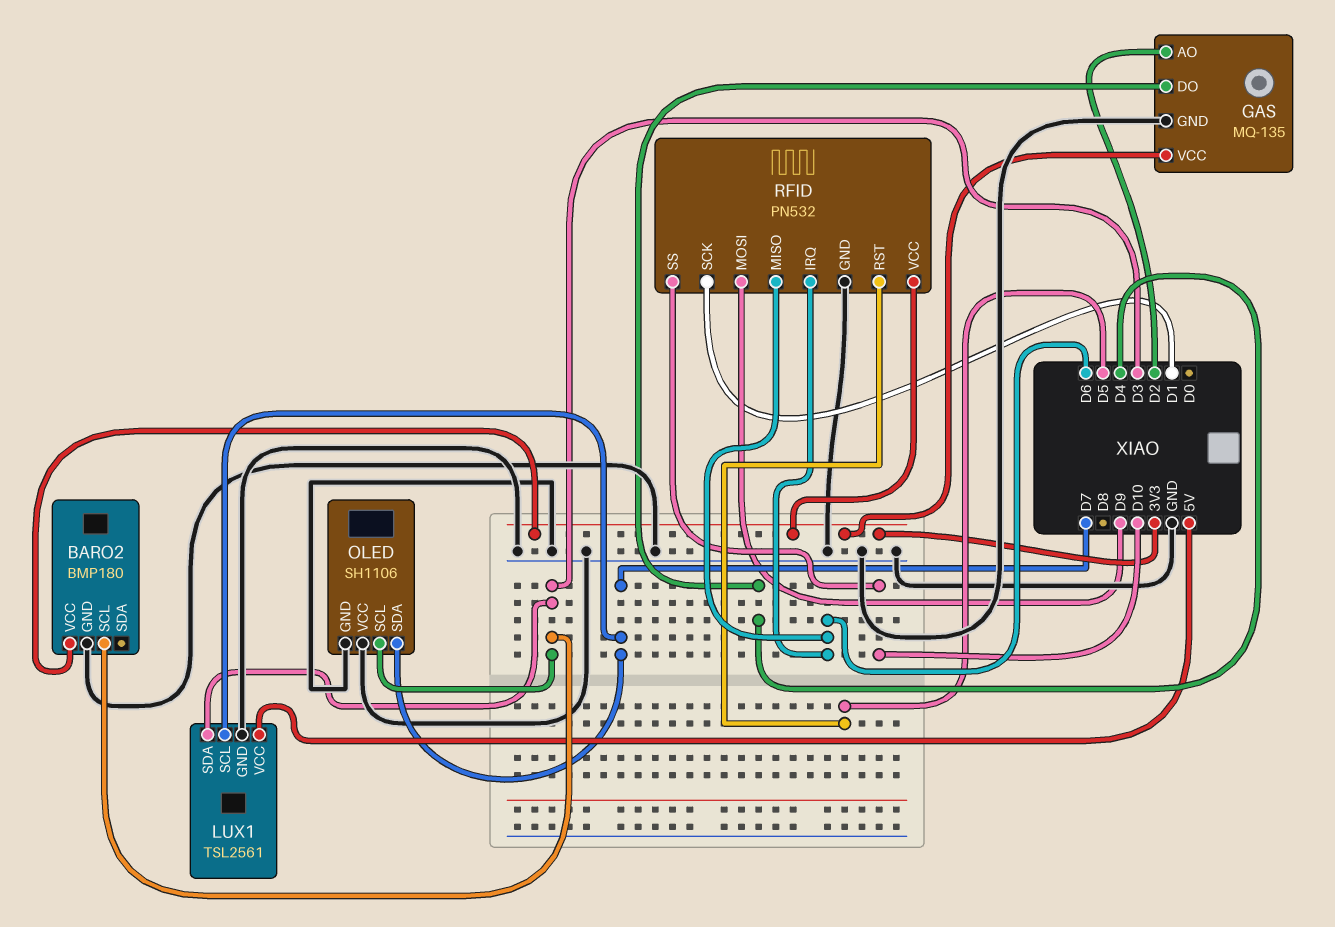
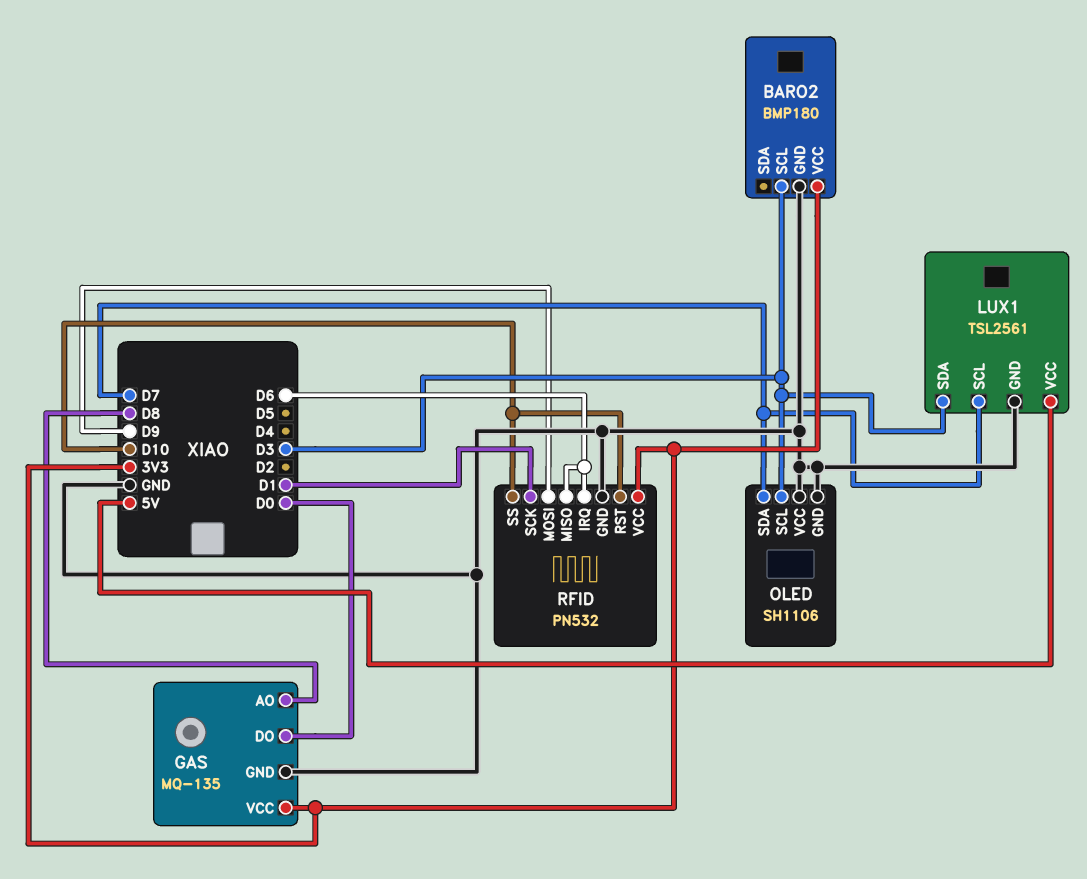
GAS pin AO: D2 -> D8
GAS pin DO: D4 -> D0
RFID pin RST: D5 -> D10

